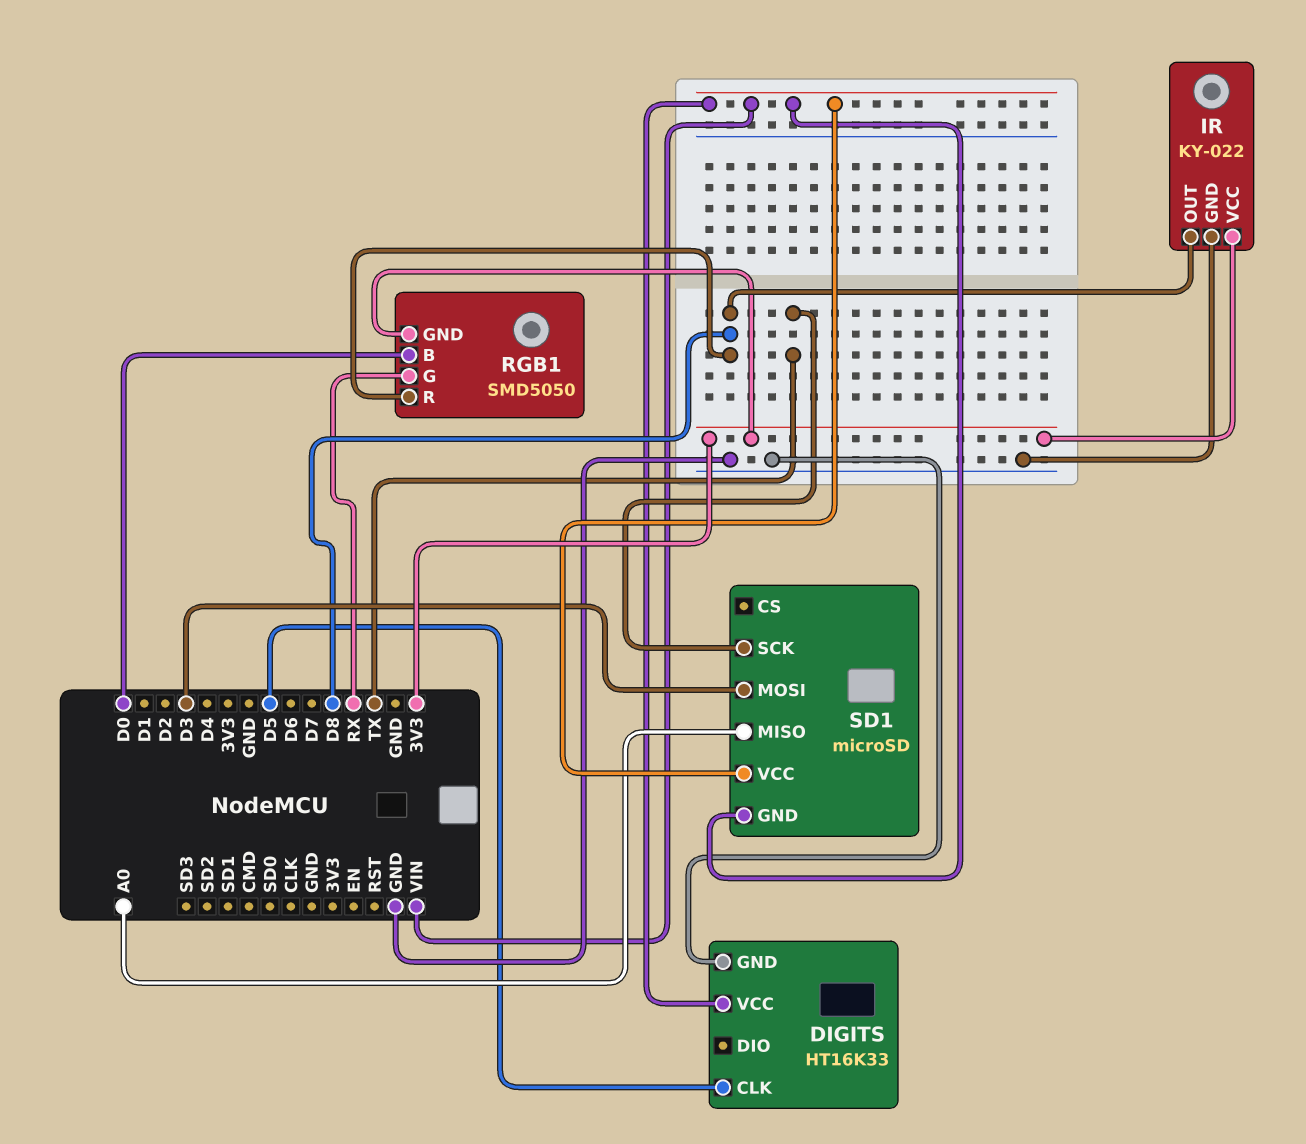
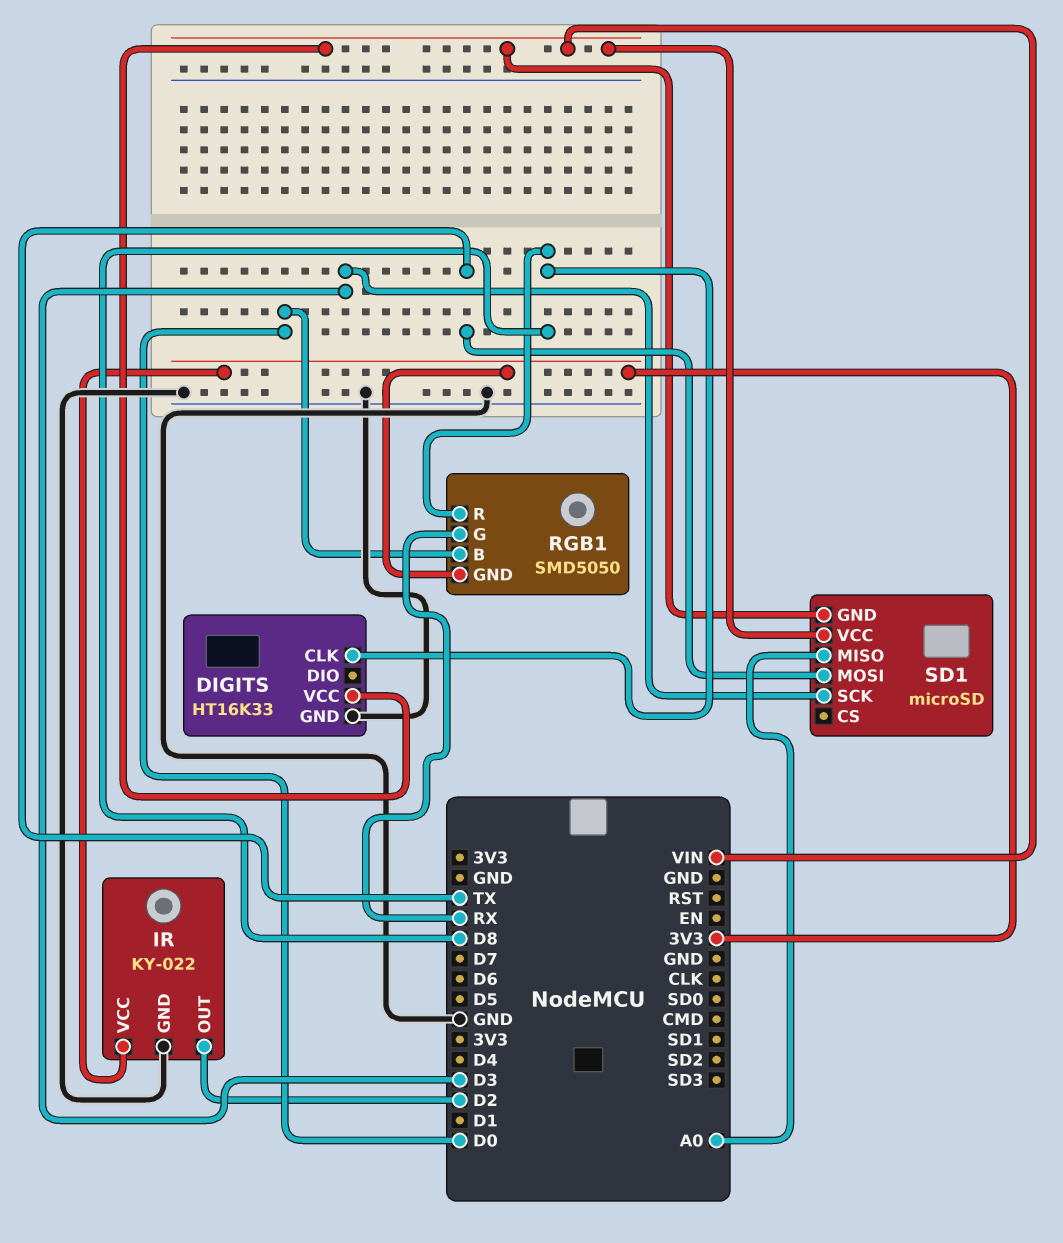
DIGITS pin CLK: D5 -> D8
IR pin OUT: D8 -> D2
SD1 pin MOSI: D3 -> TX
SD1 pin SCK: TX -> D3

